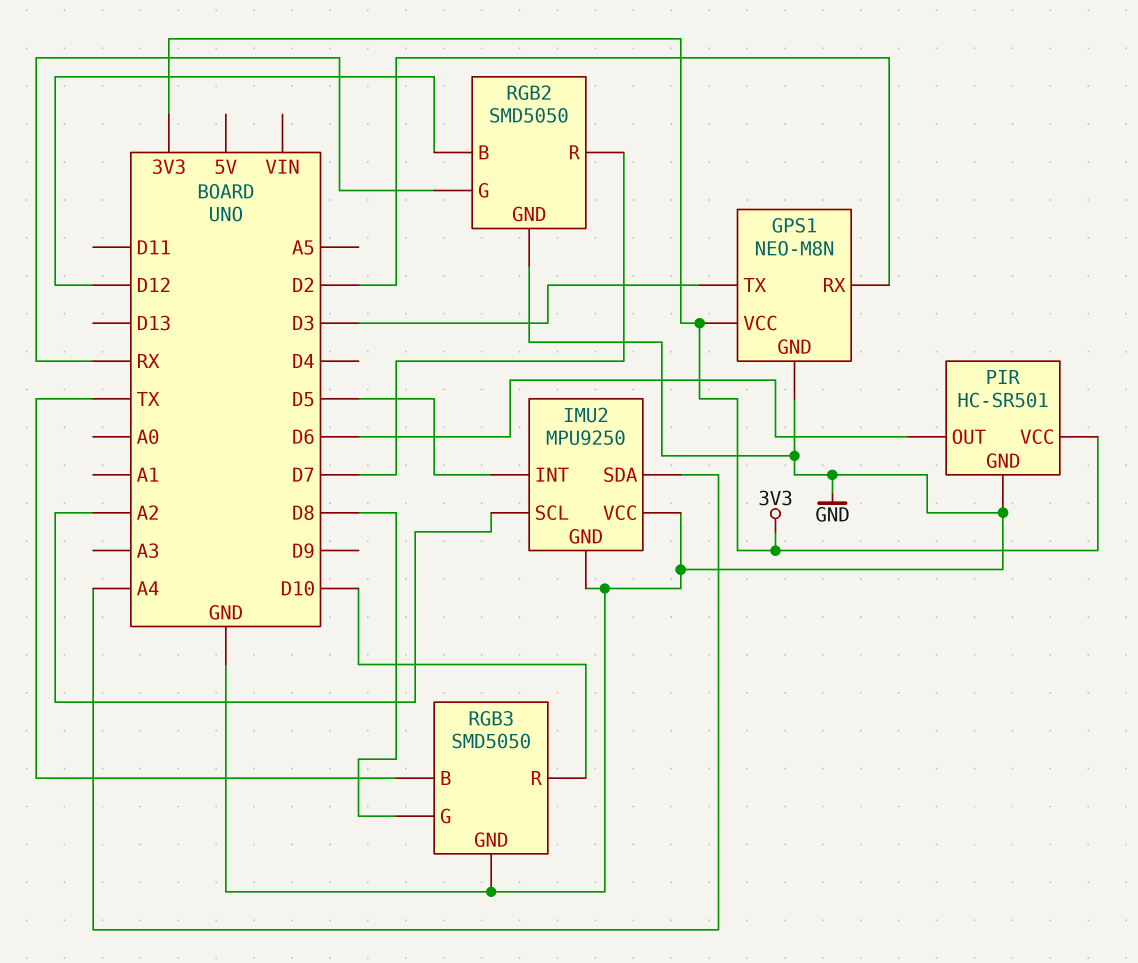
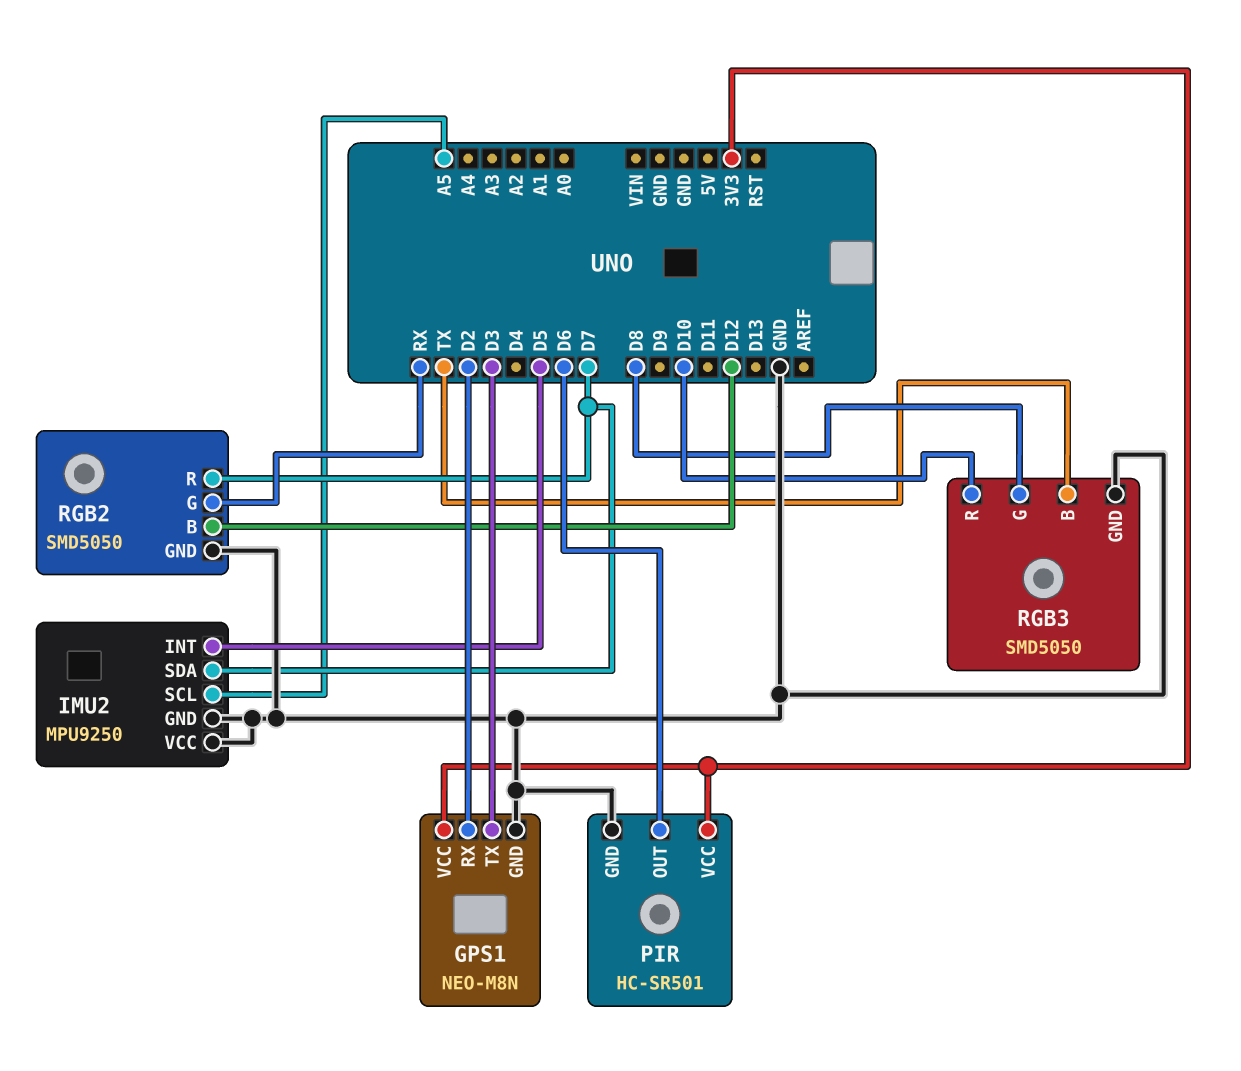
IMU2 pin SCL: A2 -> A5
IMU2 pin SDA: A4 -> D7

